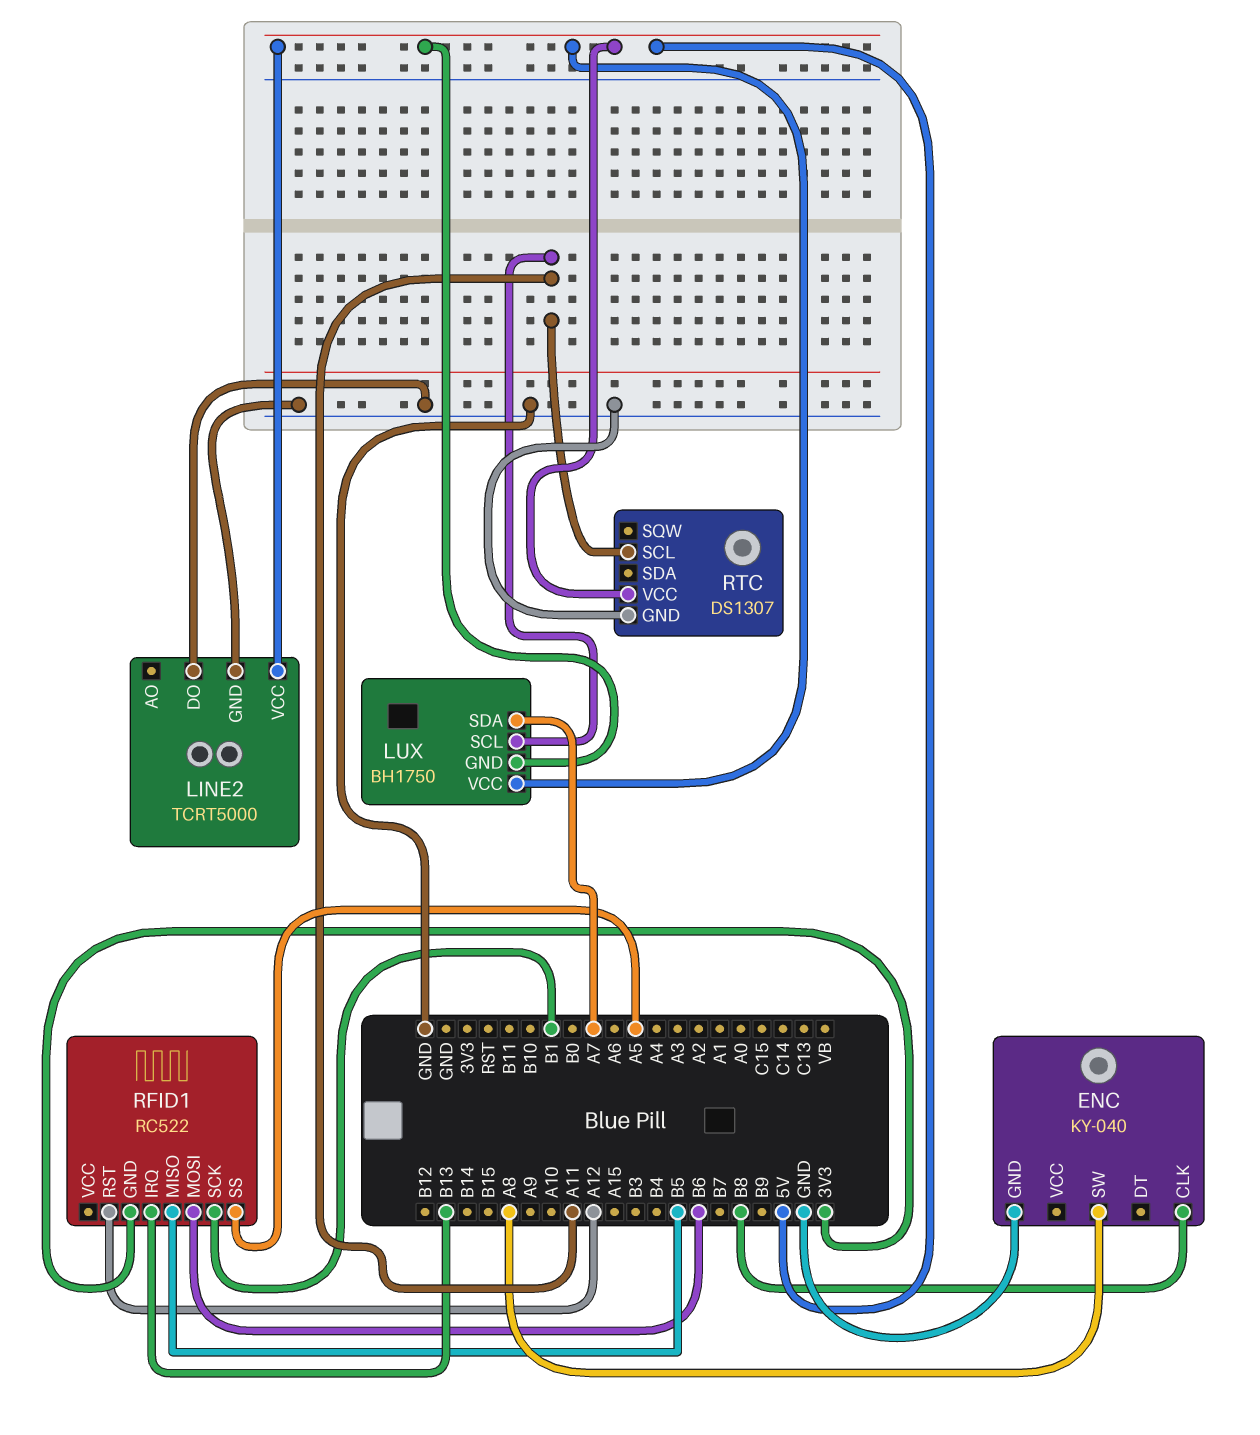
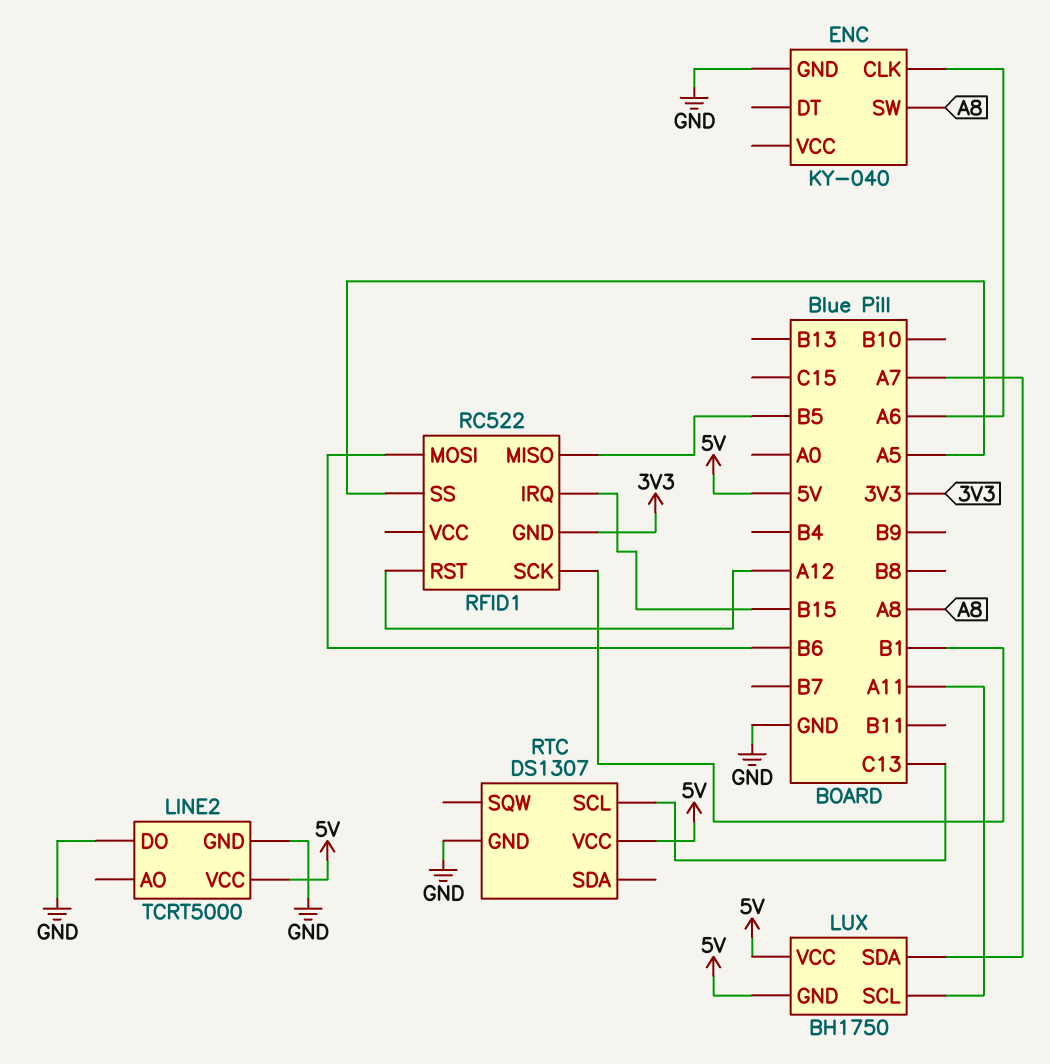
ENC pin CLK: B8 -> A6
RFID1 pin IRQ: B13 -> B15
RTC pin SCL: A11 -> C13

